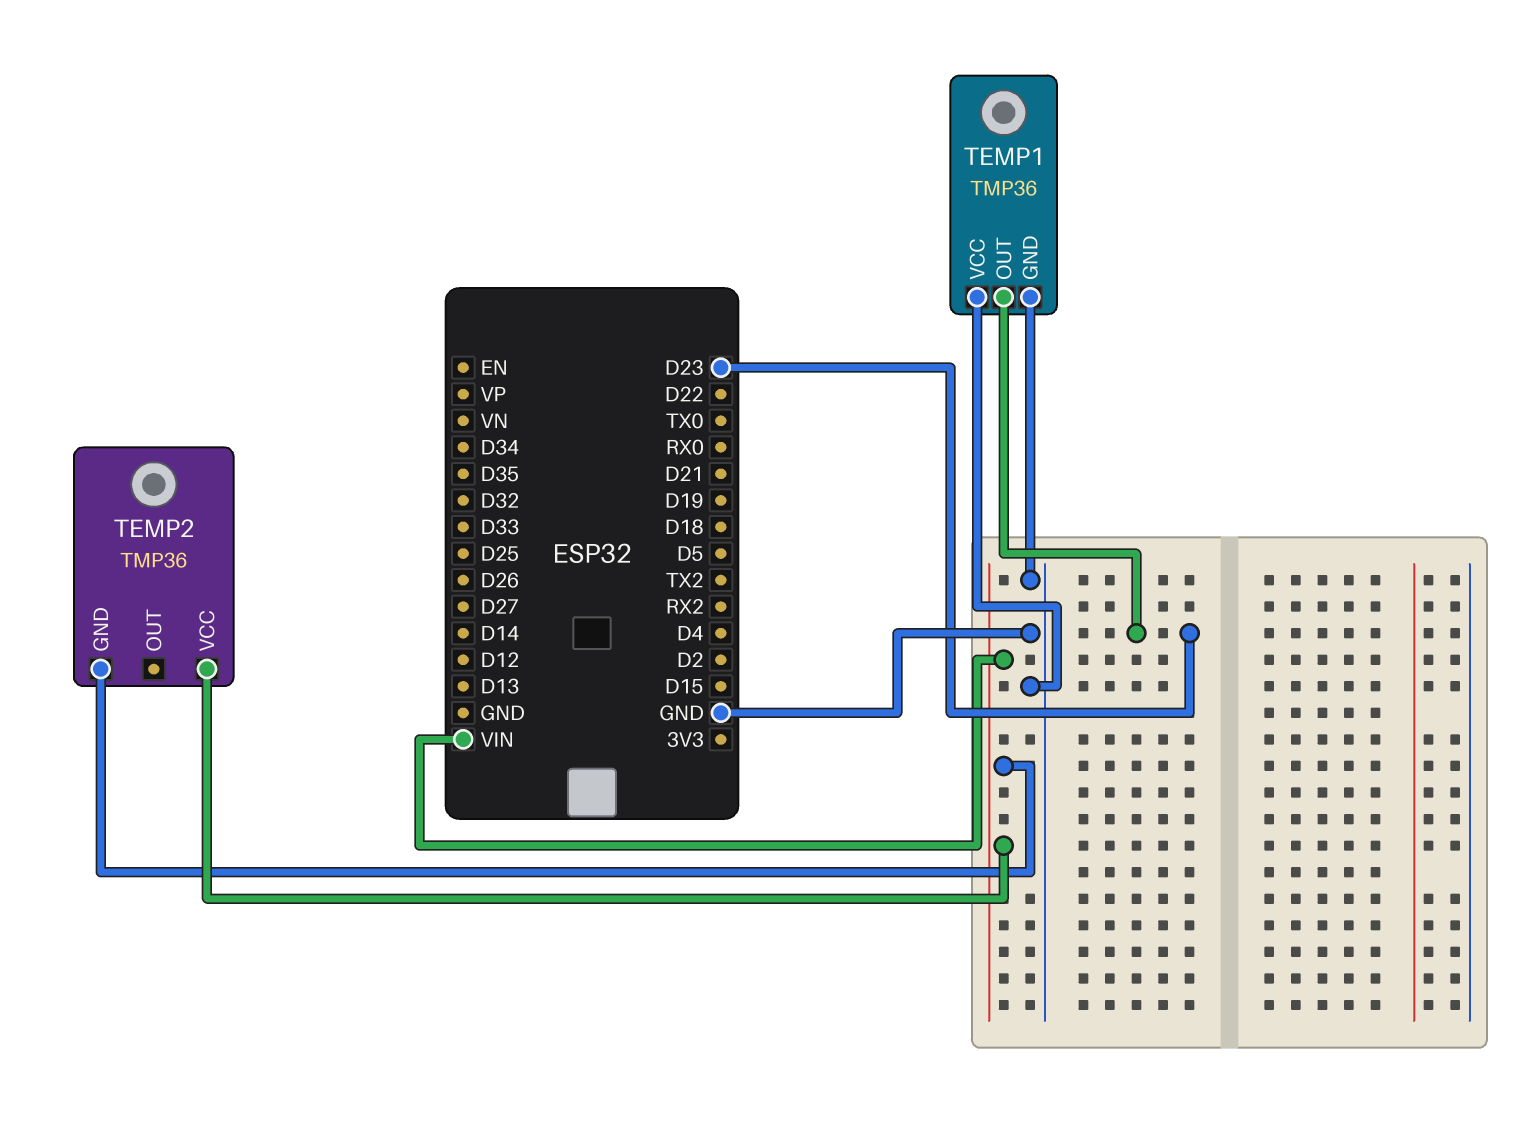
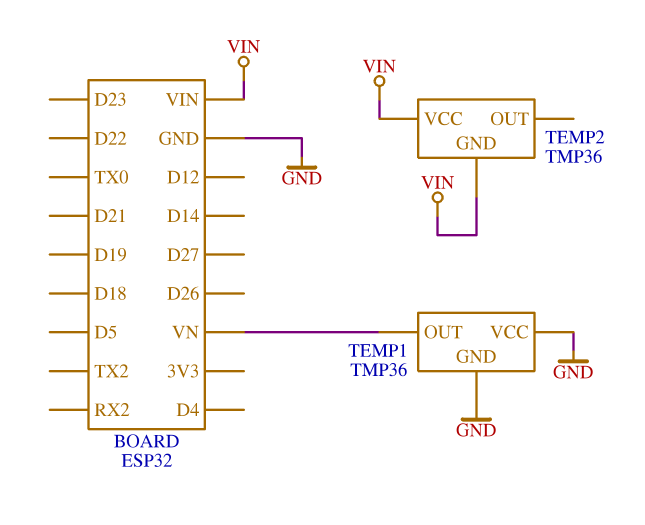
TEMP1 pin OUT: D23 -> VN

